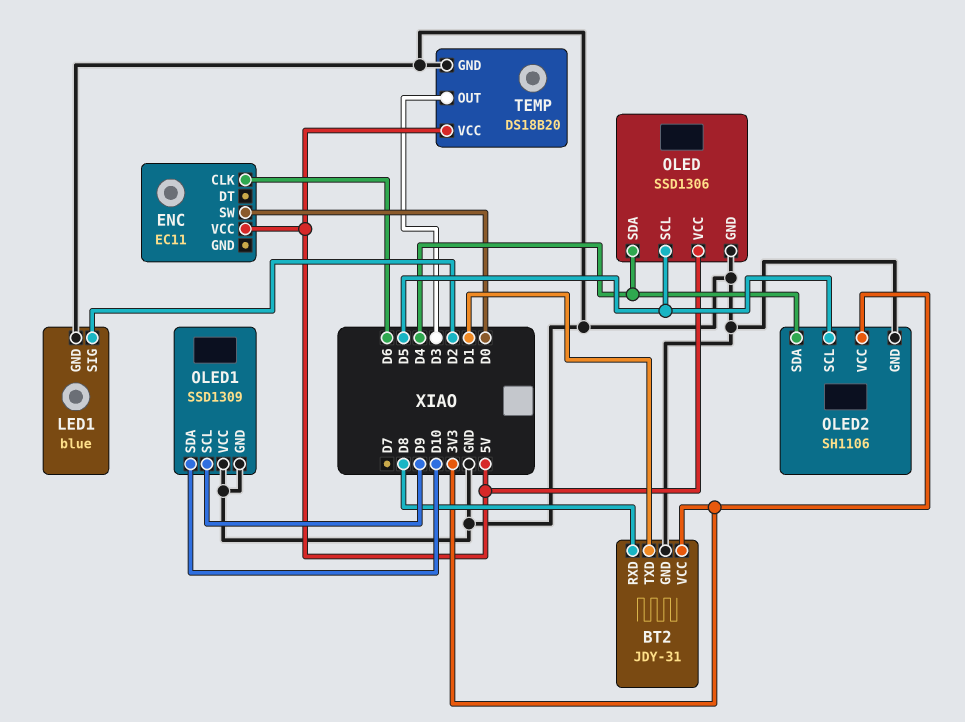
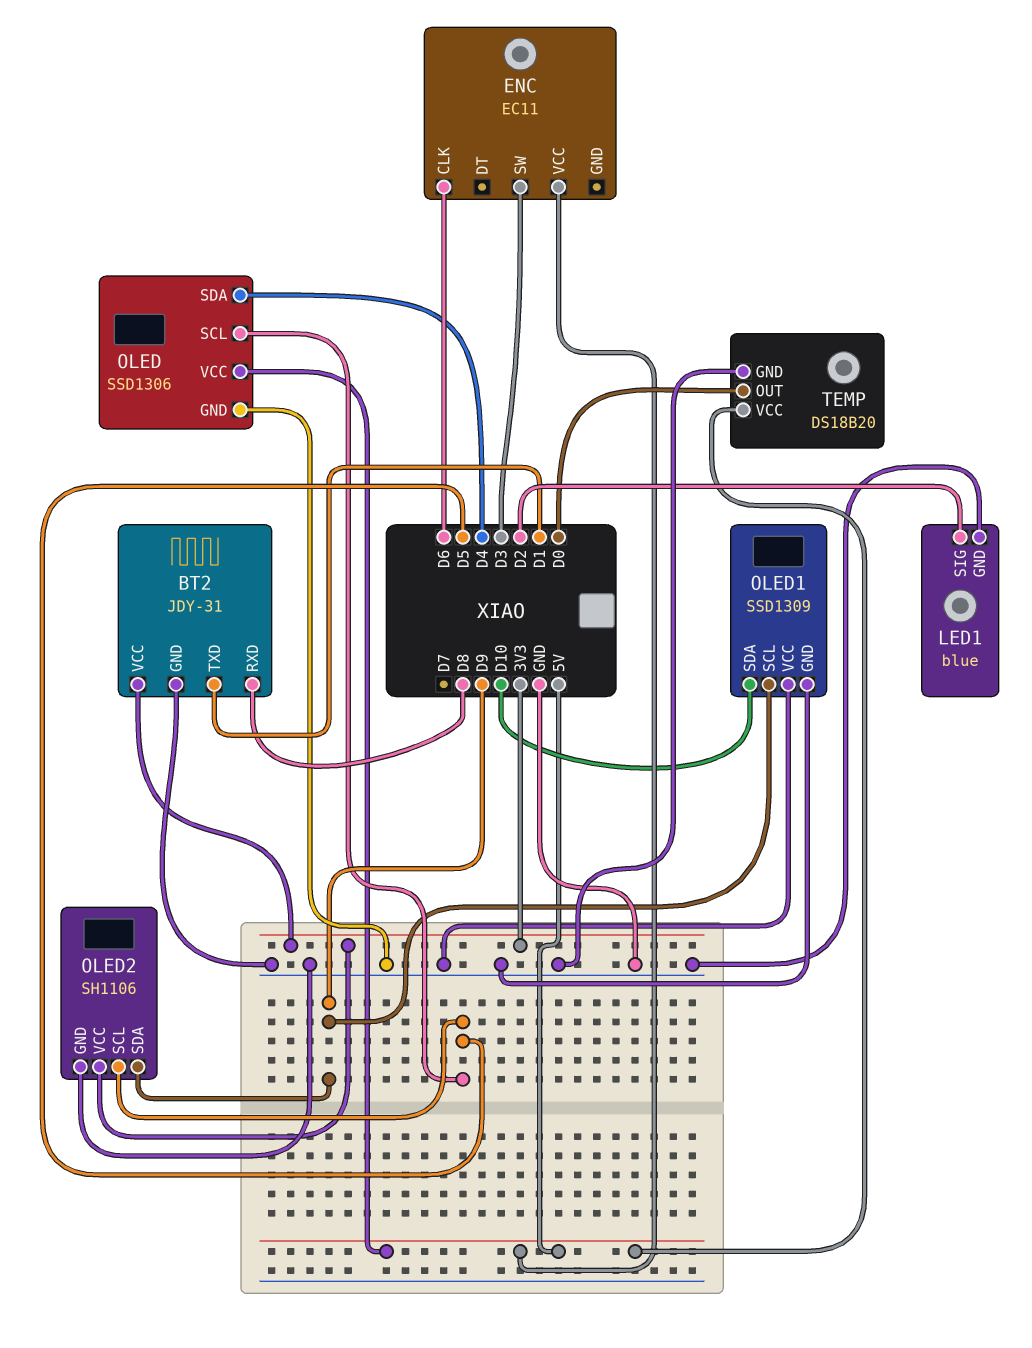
ENC pin SW: D0 -> D3
OLED2 pin SDA: D4 -> D9
TEMP pin OUT: D3 -> D0

